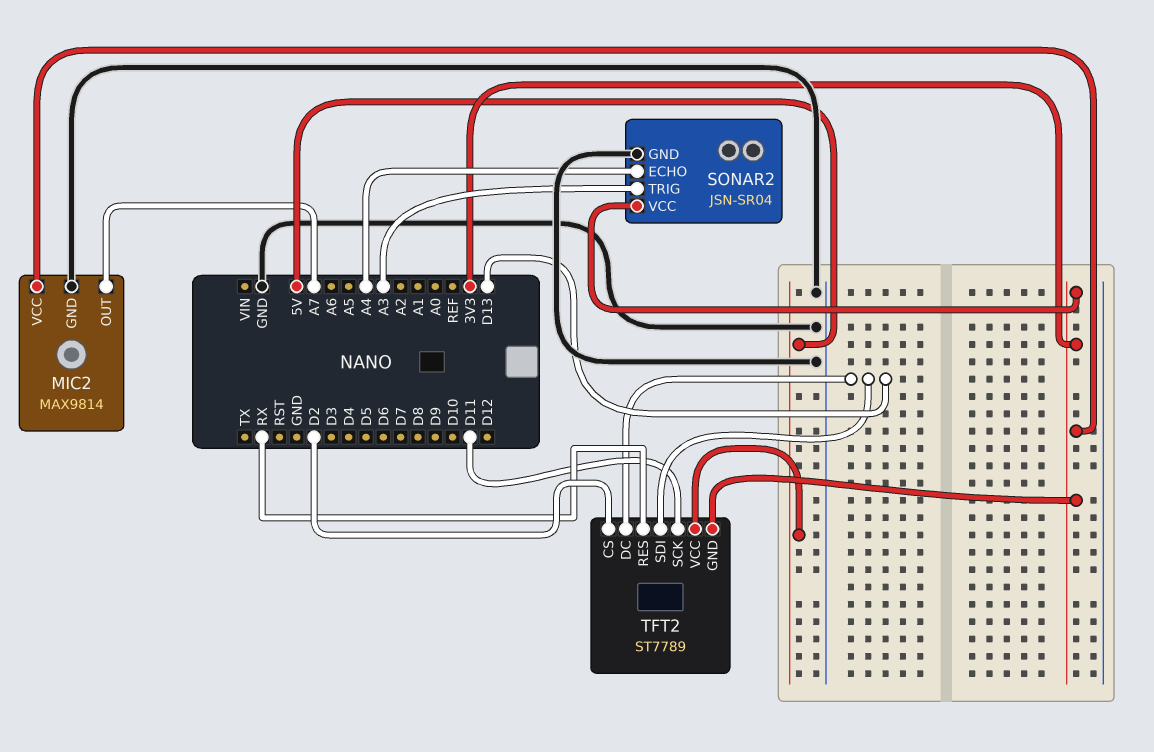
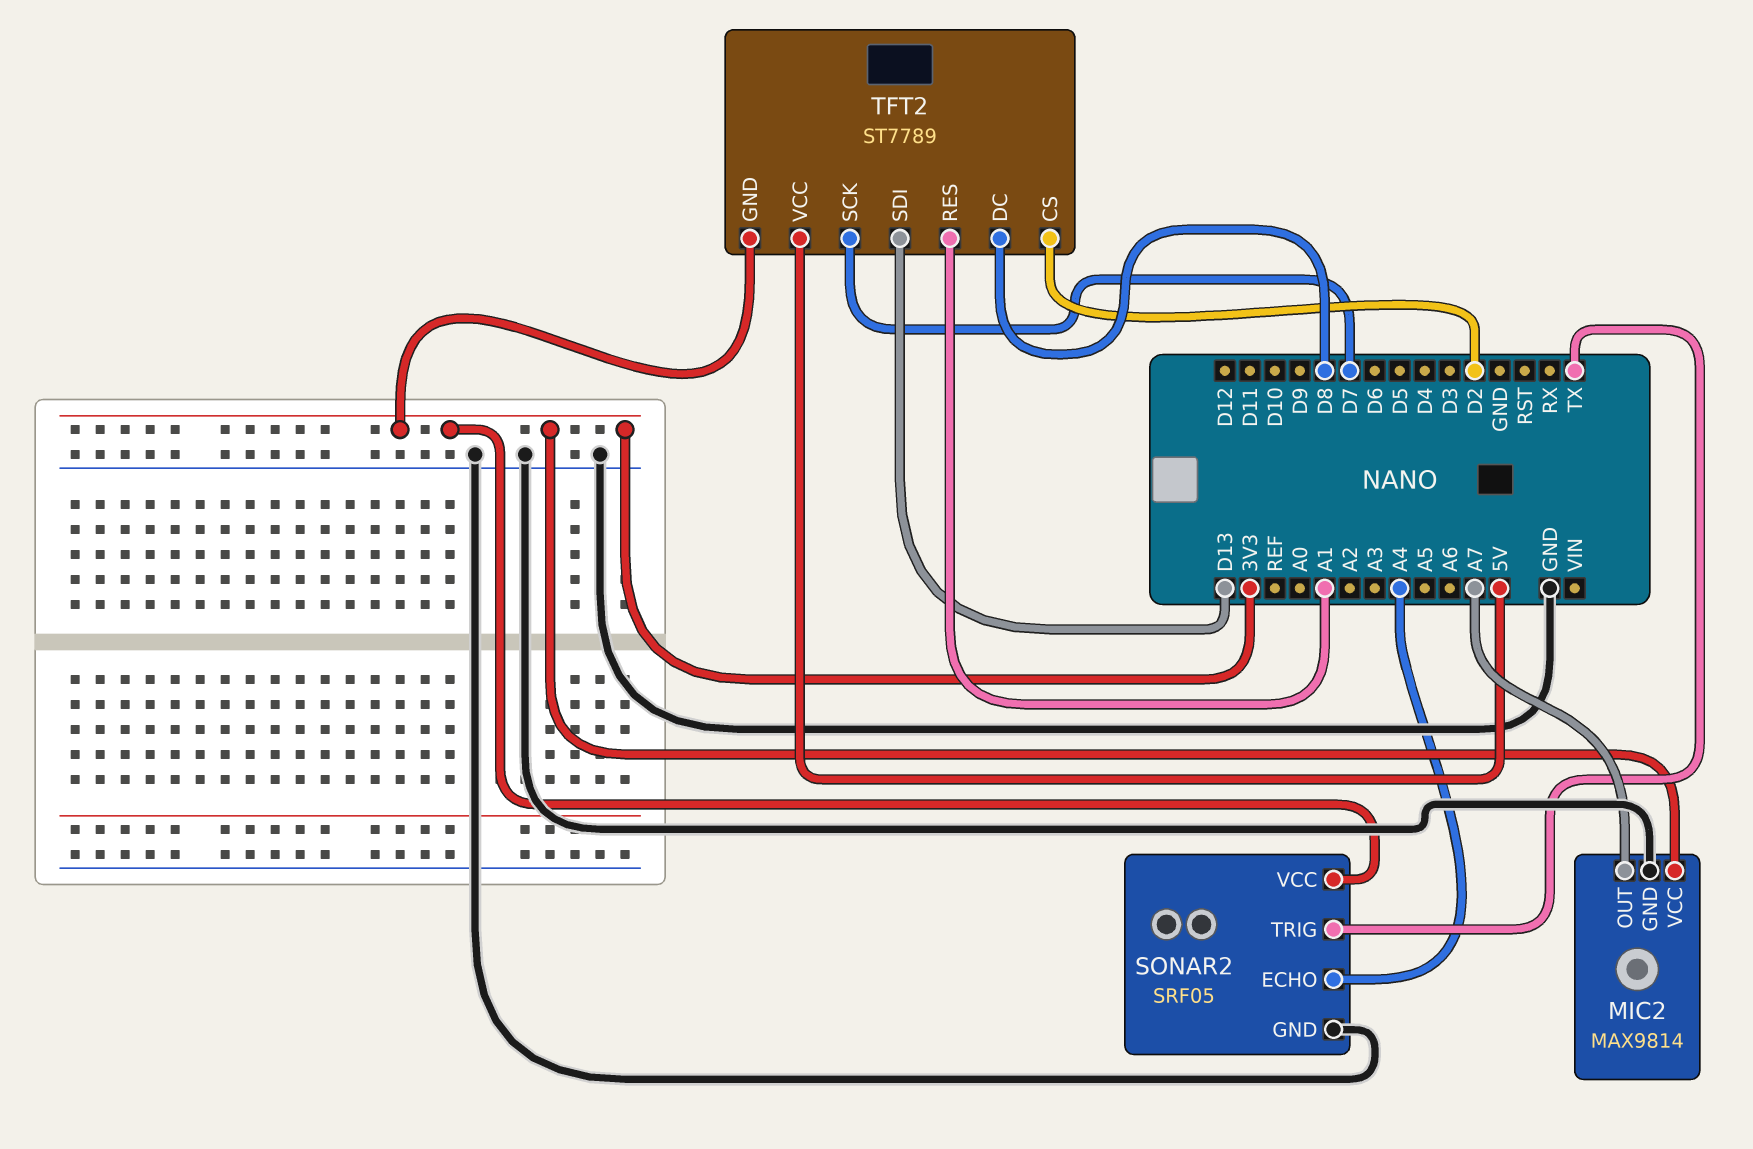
SONAR2: JSN-SR04 -> SRF05
SONAR2 pin TRIG: A3 -> TX
TFT2 pin DC: D13 -> D8
TFT2 pin RES: RX -> A1
TFT2 pin SCK: D11 -> D7

